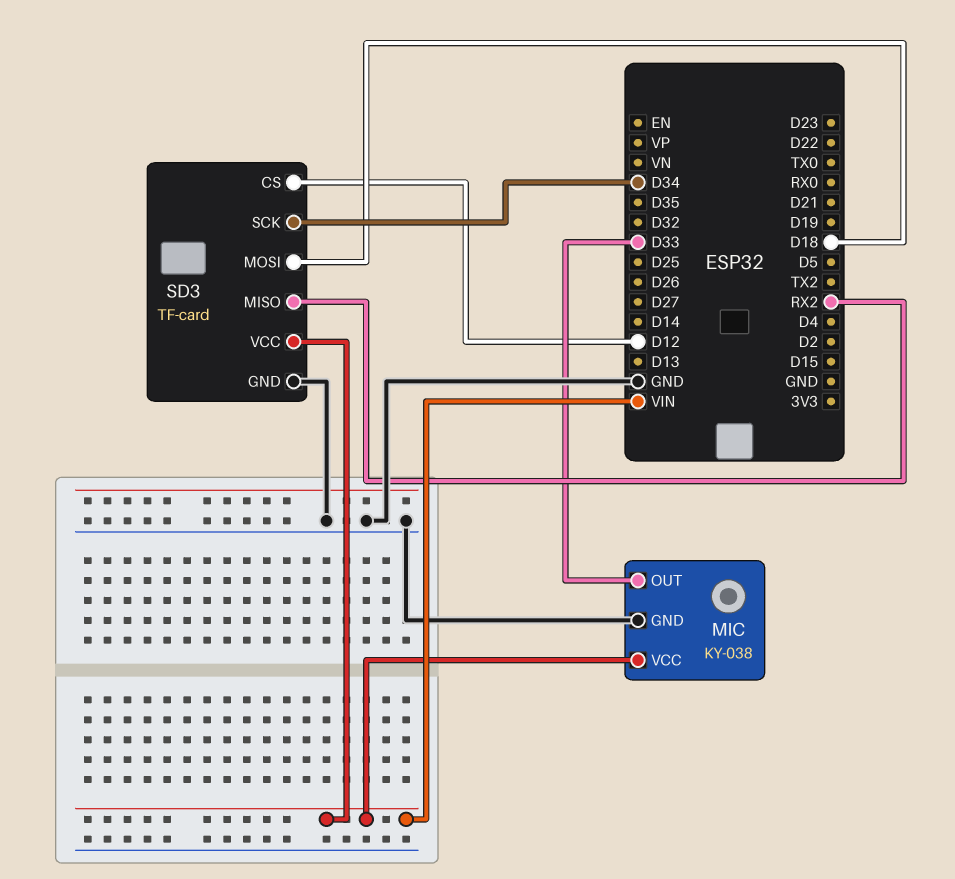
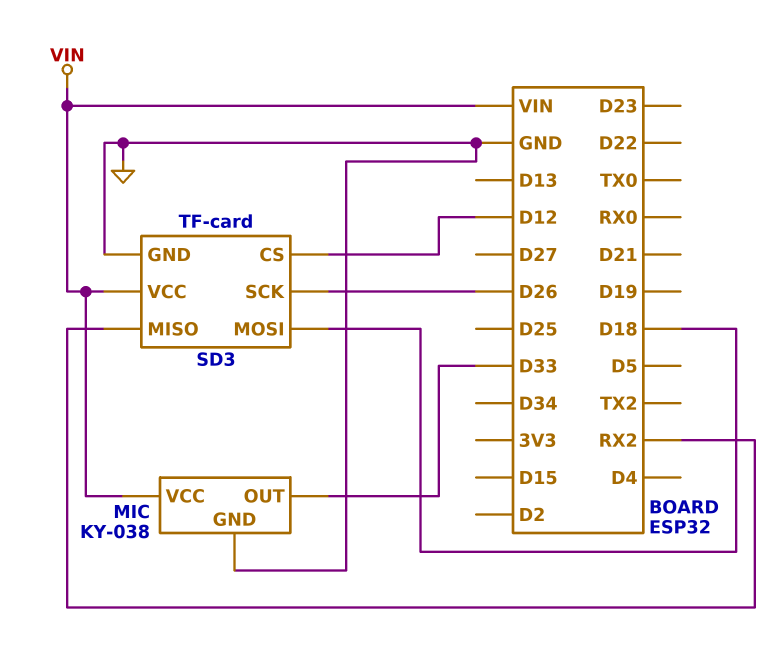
SD3 pin SCK: D34 -> D26

